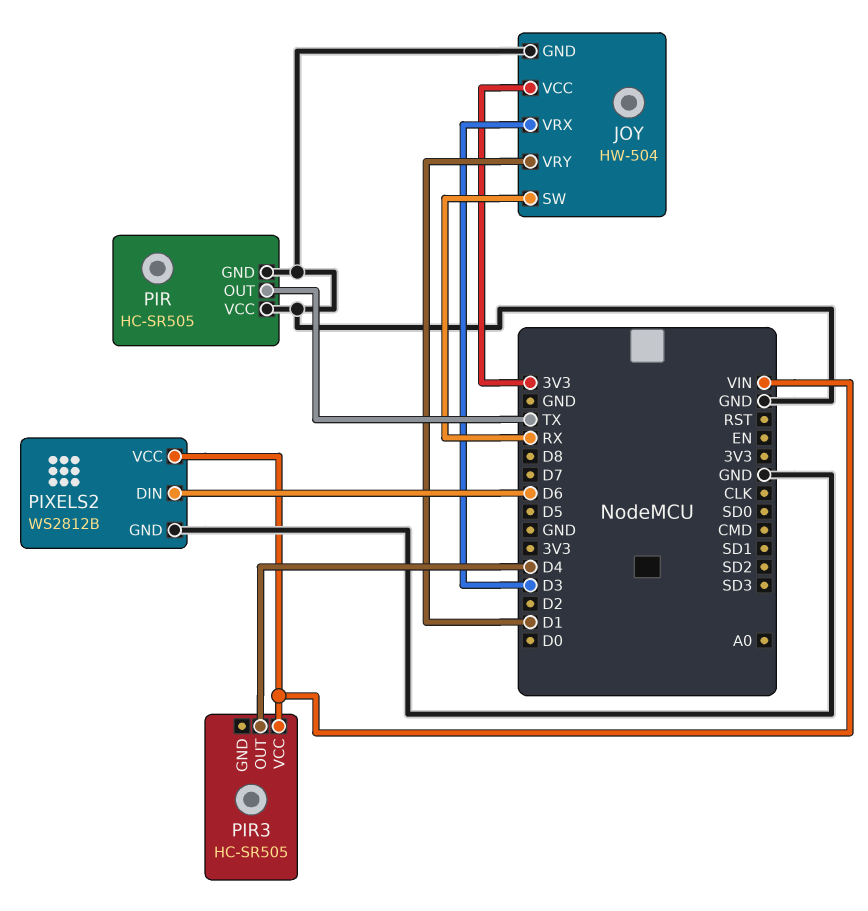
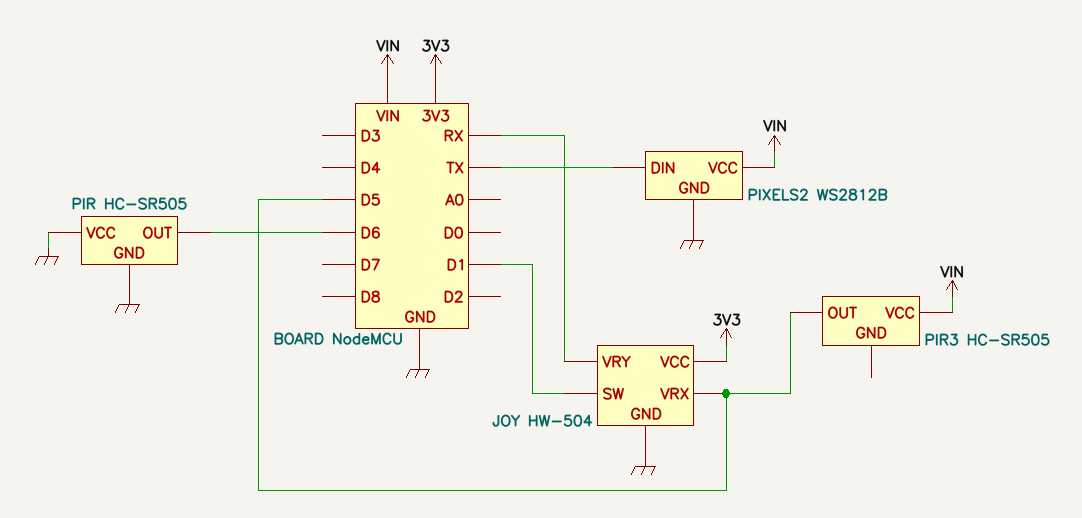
JOY pin SW: RX -> D1
JOY pin VRX: D3 -> D5
JOY pin VRY: D1 -> RX
PIR pin OUT: TX -> D6
PIR3 pin OUT: D4 -> D5
PIXELS2 pin DIN: D6 -> TX

